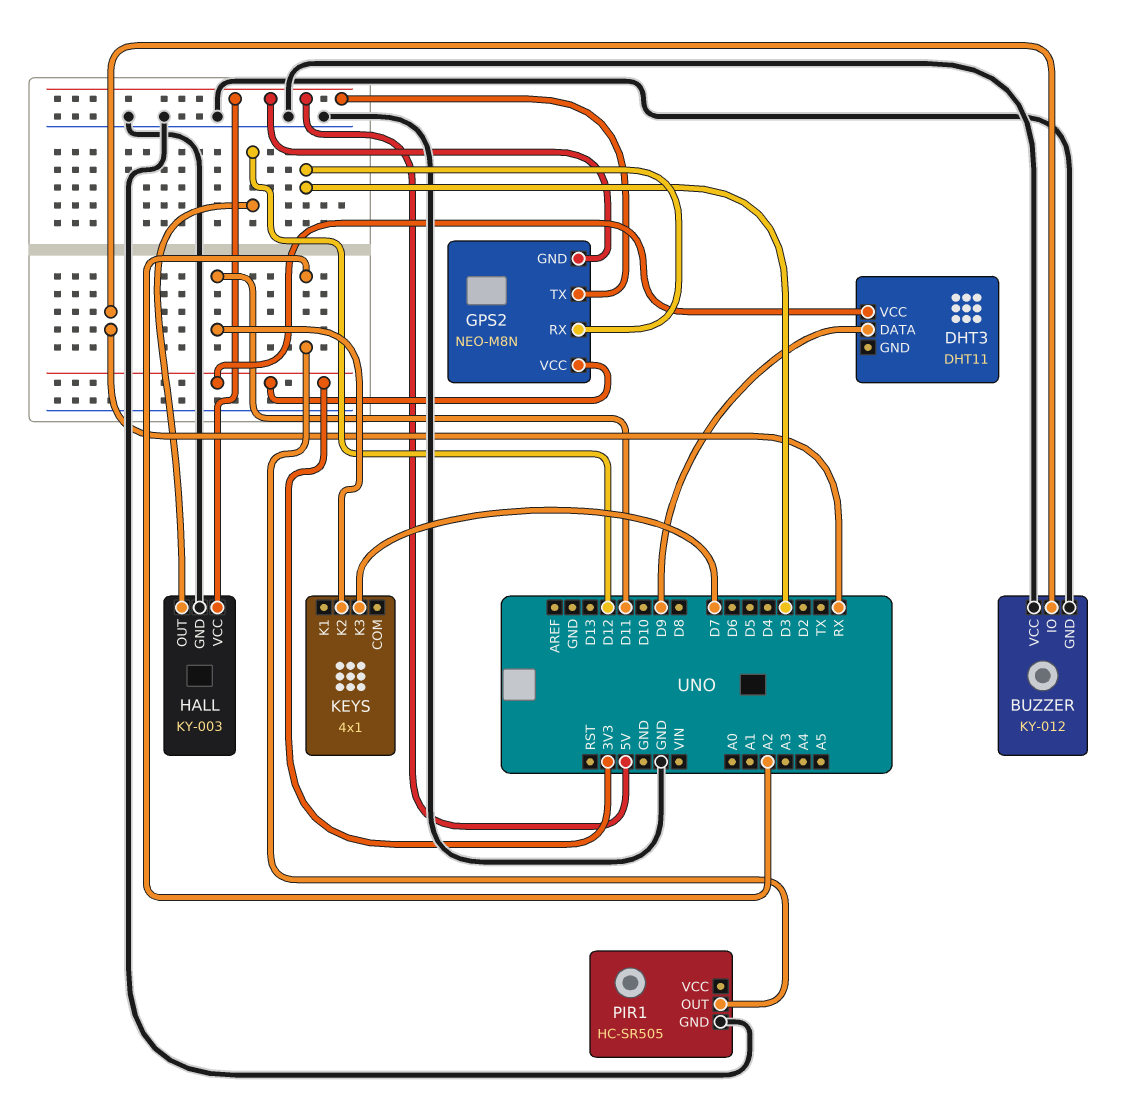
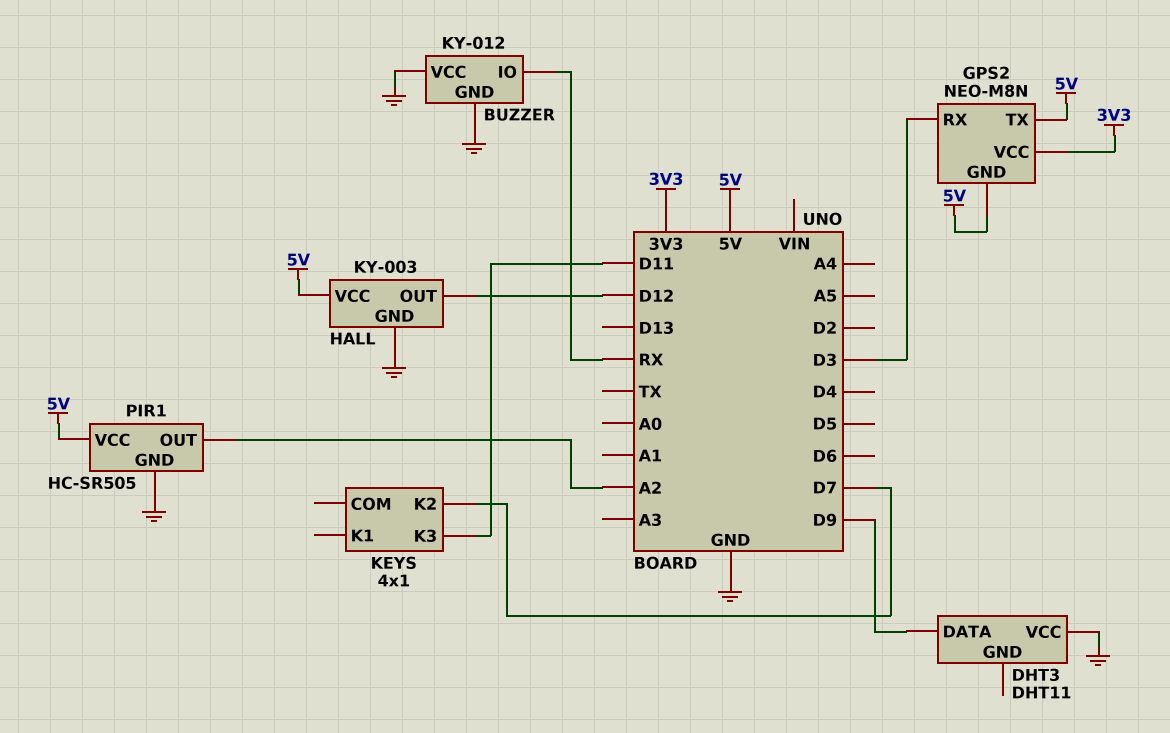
DHT3 pin VCC: 3V3 -> GND
KEYS pin K2: D11 -> D7
KEYS pin K3: D7 -> D11
PIR1 pin VCC: none -> 5V

